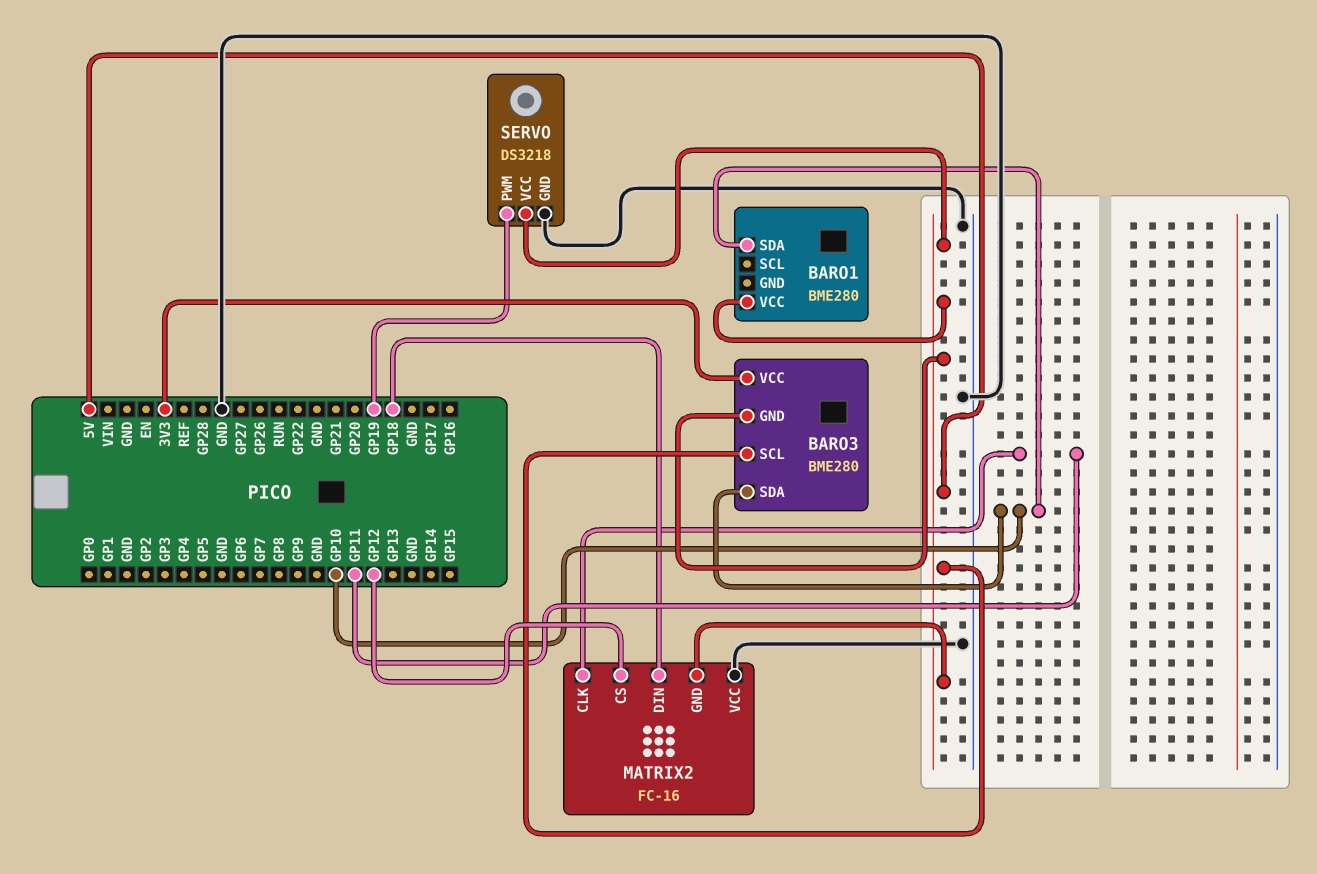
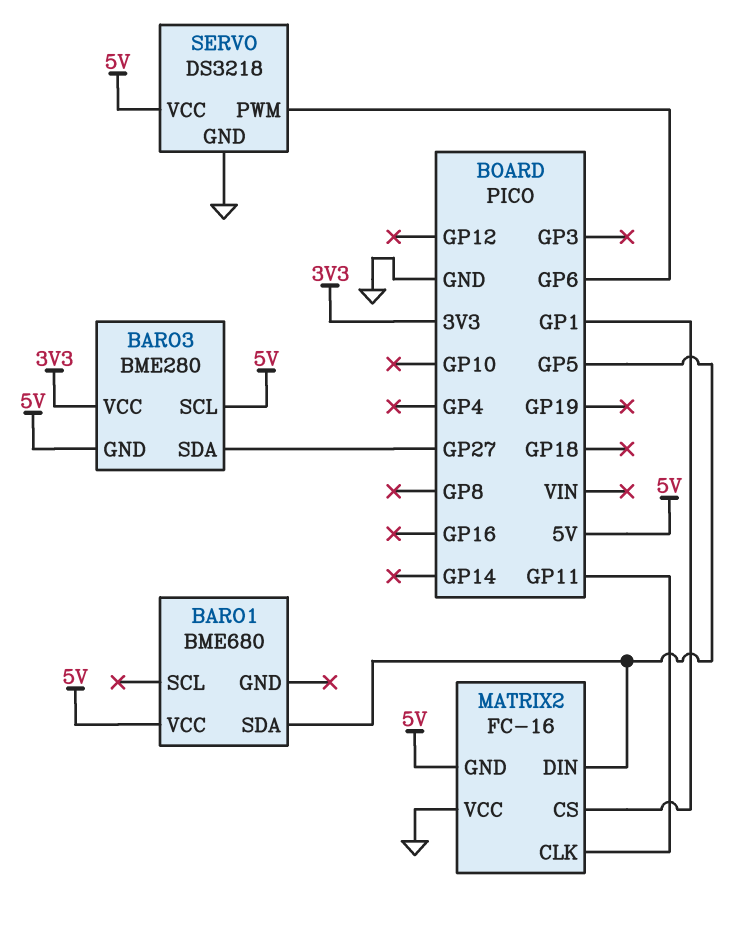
BARO1: BME280 -> BME680
BARO1 pin SDA: GP10 -> GP5
BARO3 pin SDA: GP10 -> GP27
MATRIX2 pin CS: GP12 -> GP1
MATRIX2 pin DIN: GP18 -> GP5
SERVO pin PWM: GP19 -> GP6

